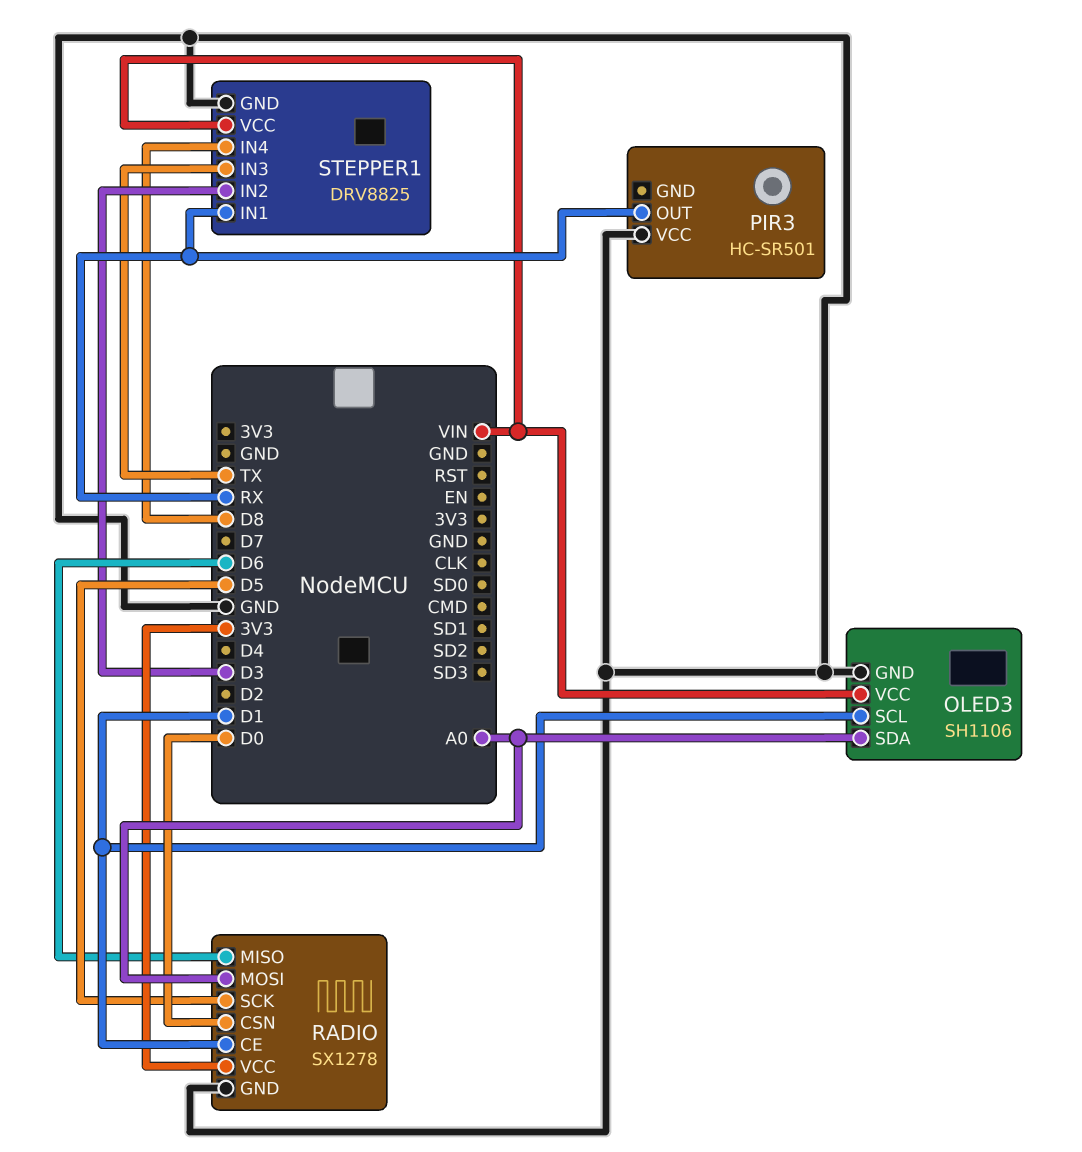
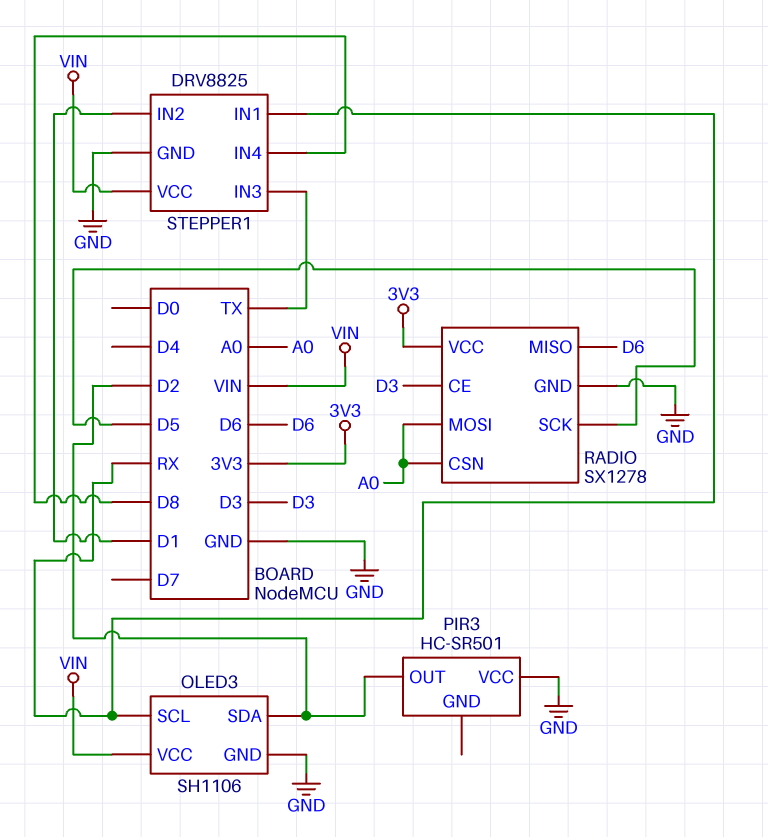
OLED3 pin SCL: D1 -> RX
OLED3 pin SDA: A0 -> D2
PIR3 pin OUT: RX -> D2
RADIO pin CE: D1 -> D3
RADIO pin CSN: D0 -> A0
STEPPER1 pin IN2: D3 -> D1

